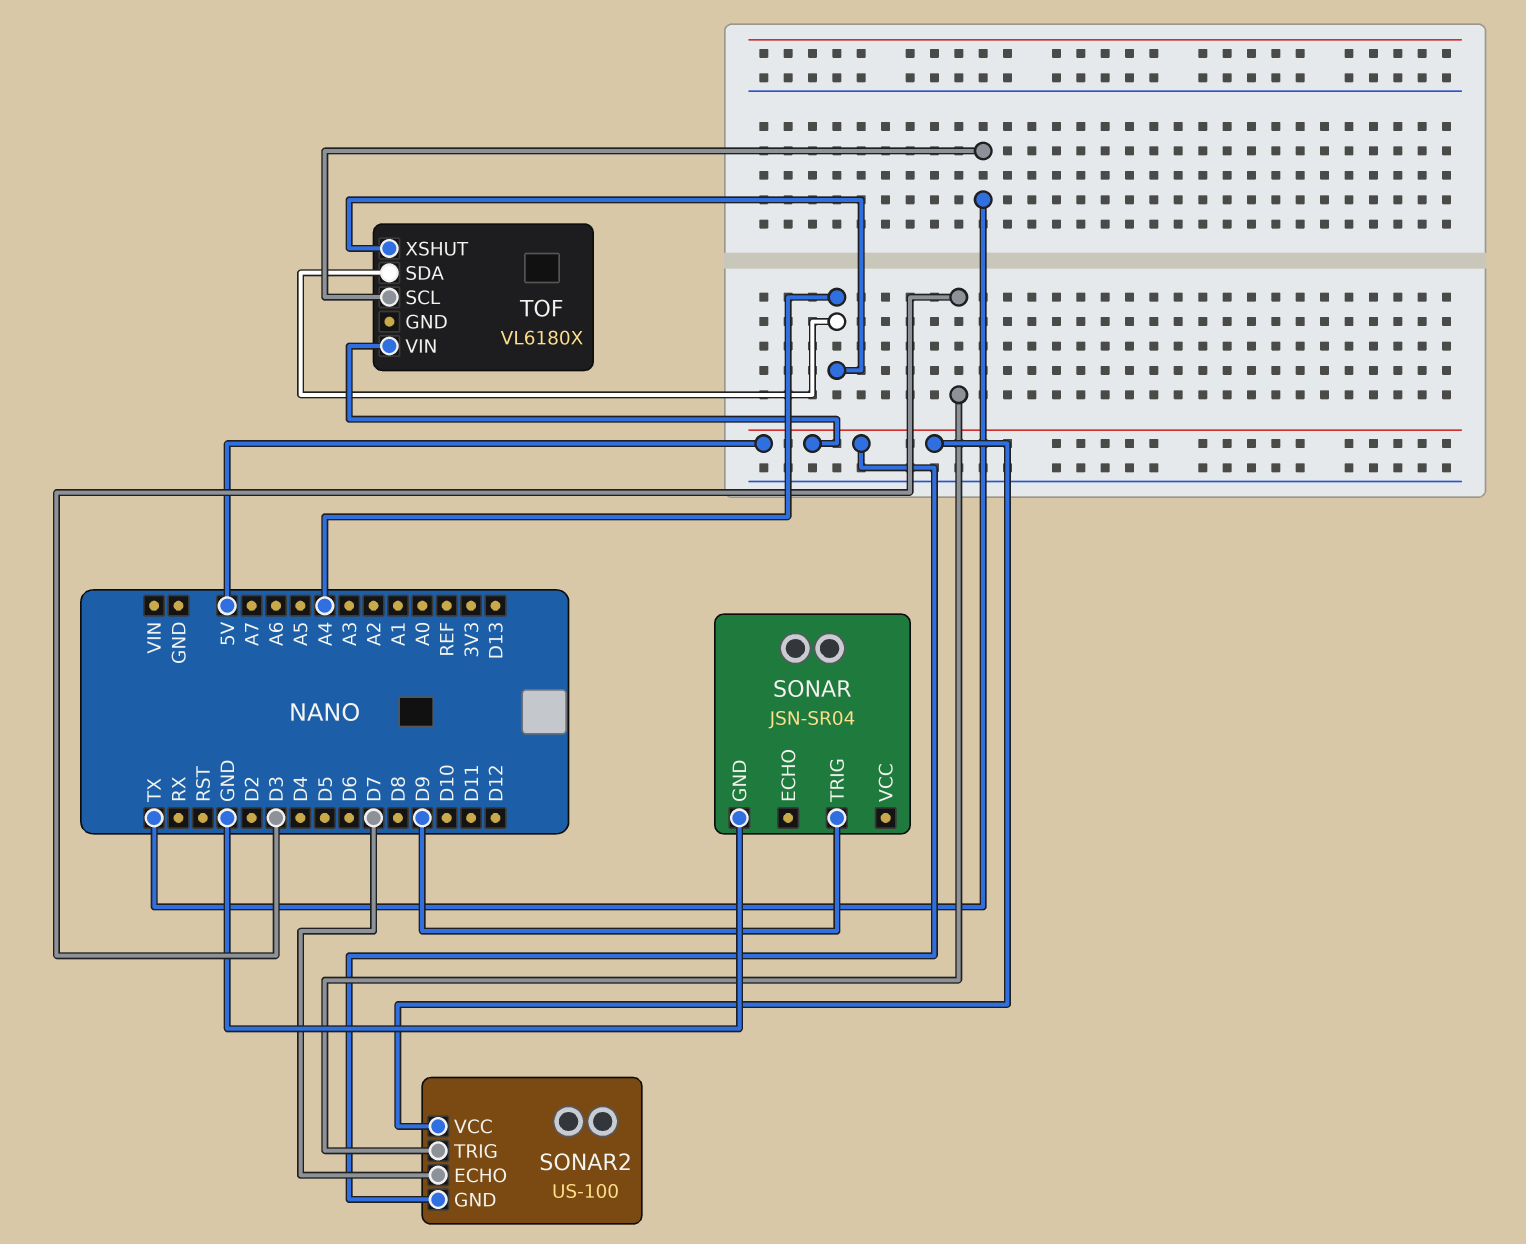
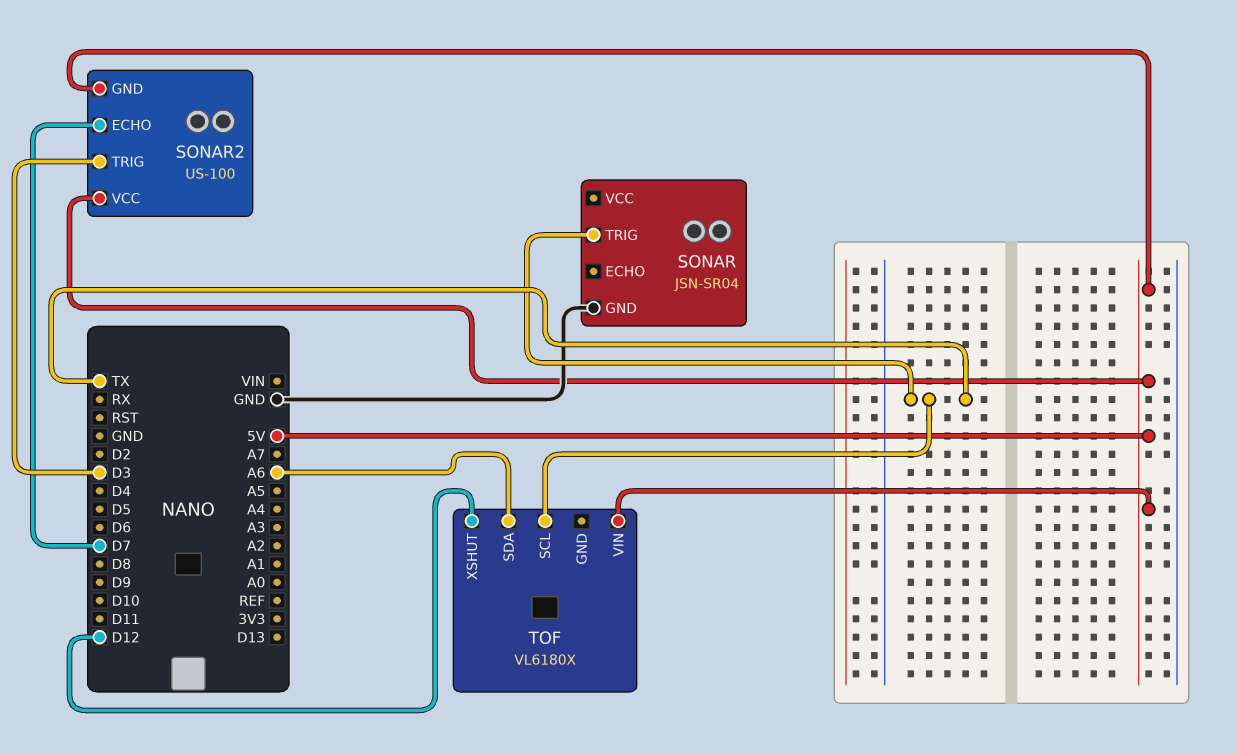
SONAR pin TRIG: D9 -> TX
TOF pin SDA: A4 -> A6
TOF pin XSHUT: A4 -> D12

